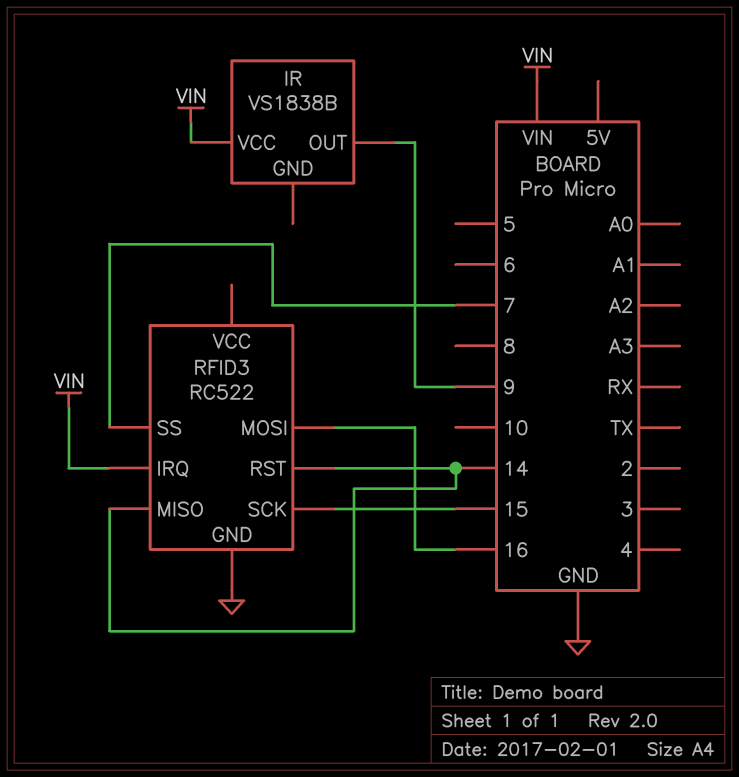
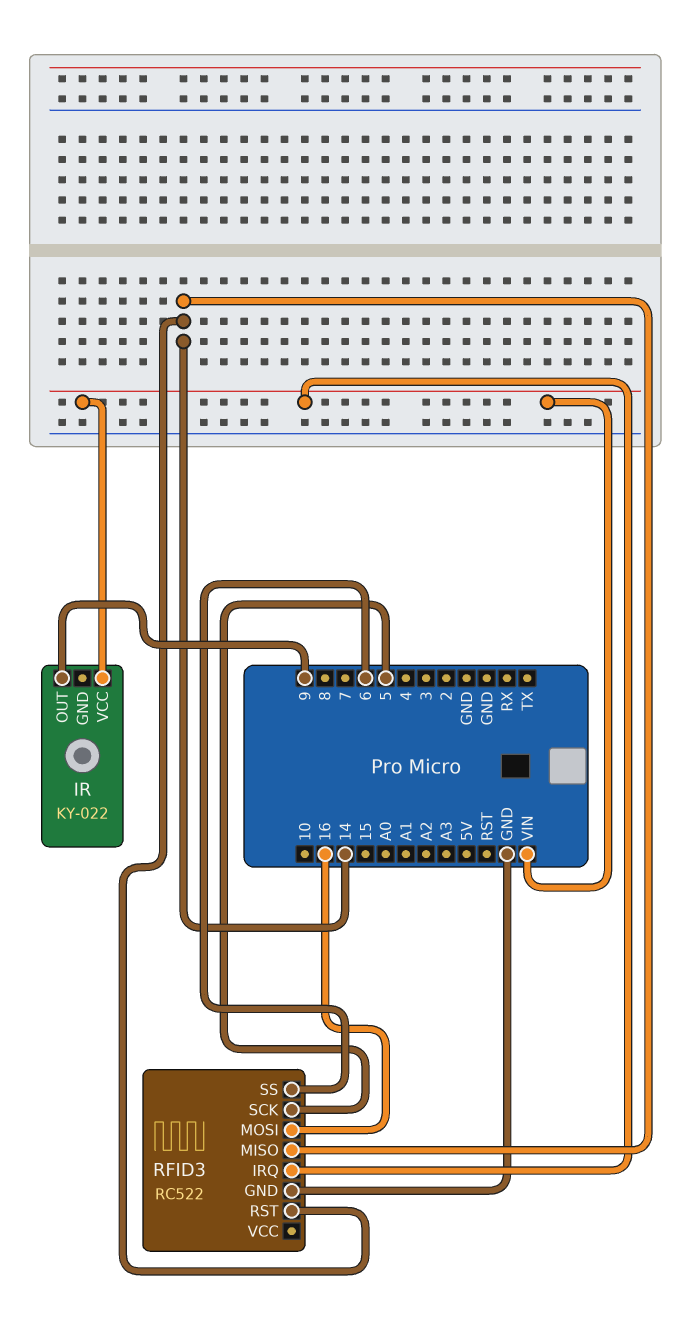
IR: VS1838B -> KY-022
RFID3 pin SCK: 15 -> 5
RFID3 pin SS: 7 -> 6

